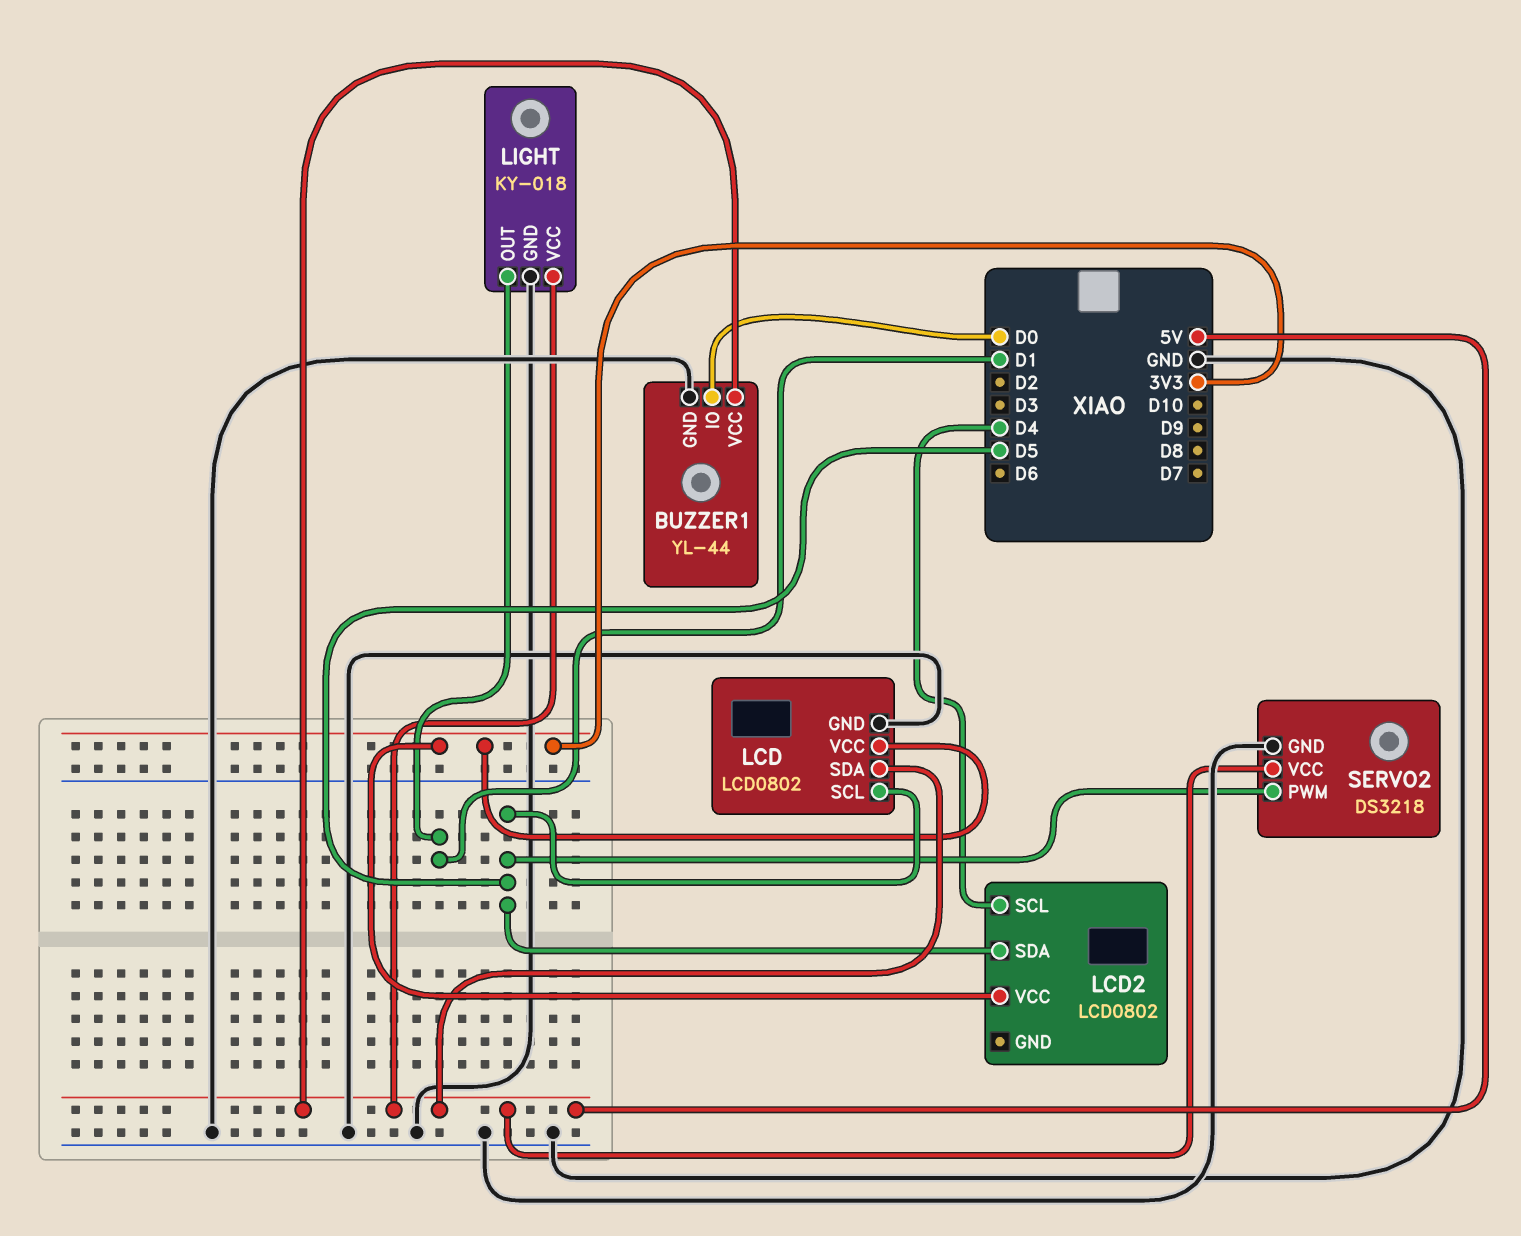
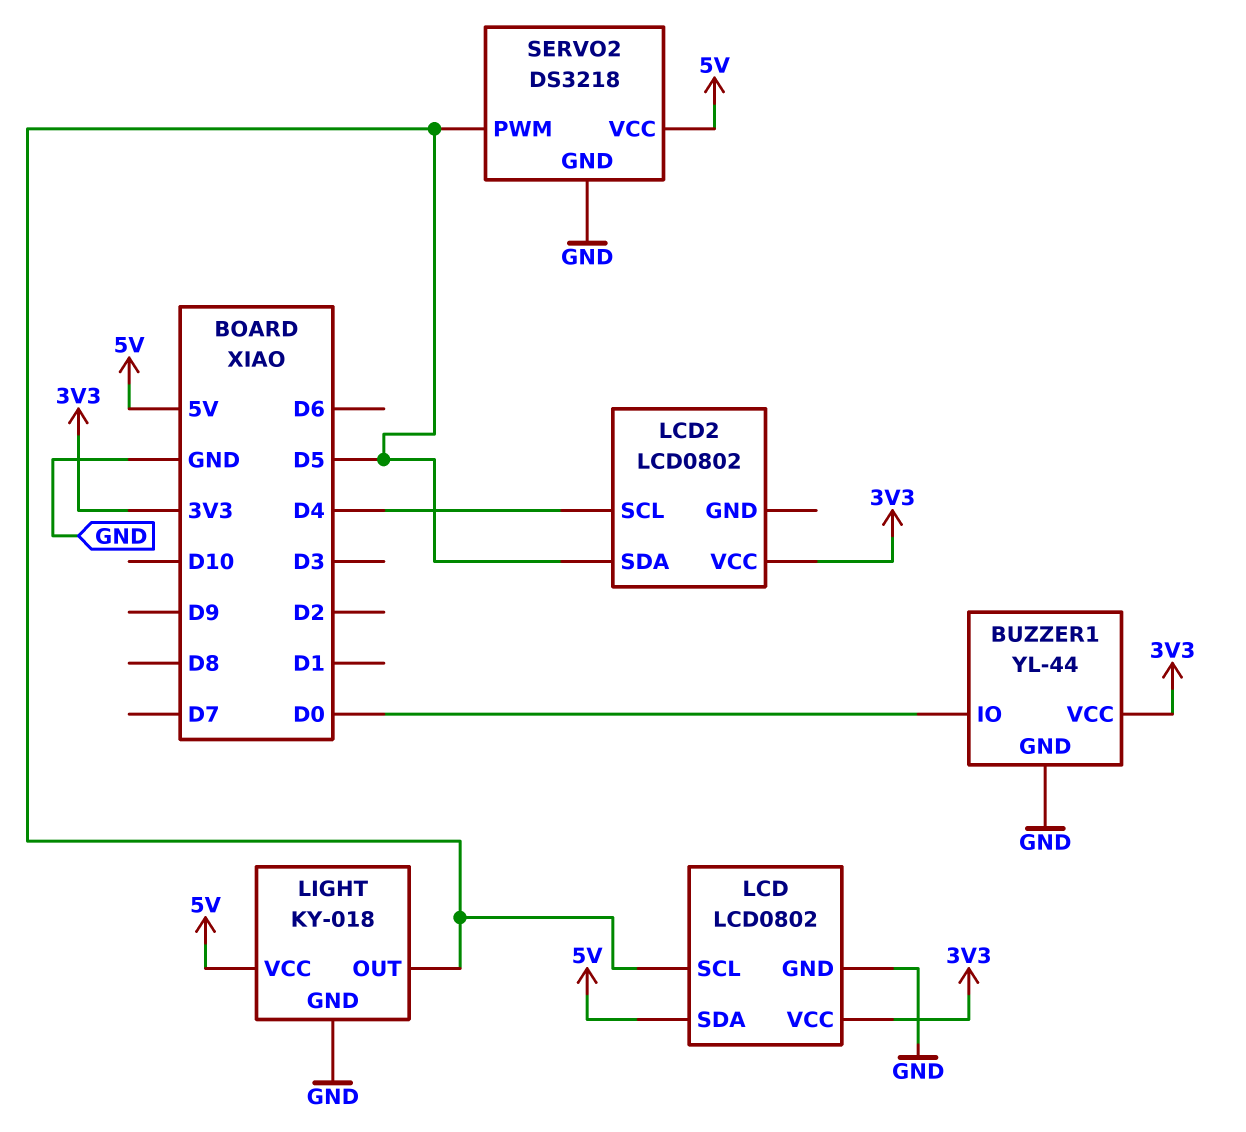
BUZZER1 pin VCC: 5V -> 3V3
LIGHT pin OUT: D1 -> D5

